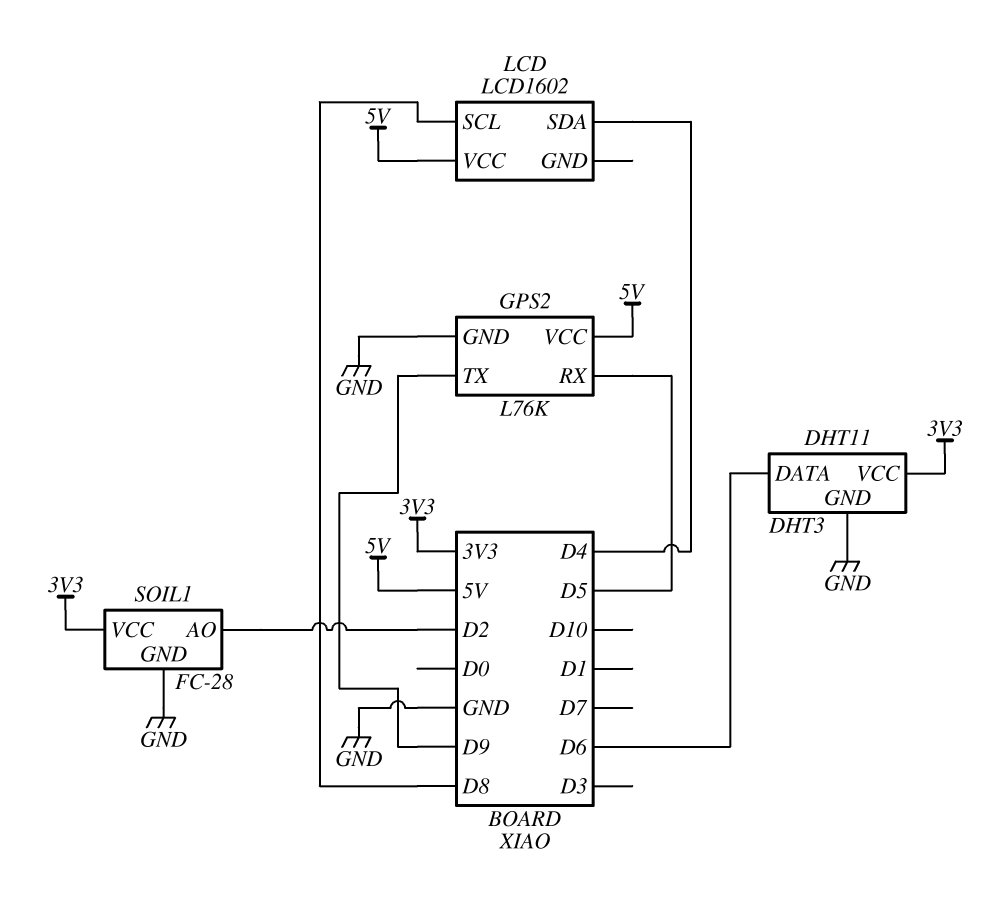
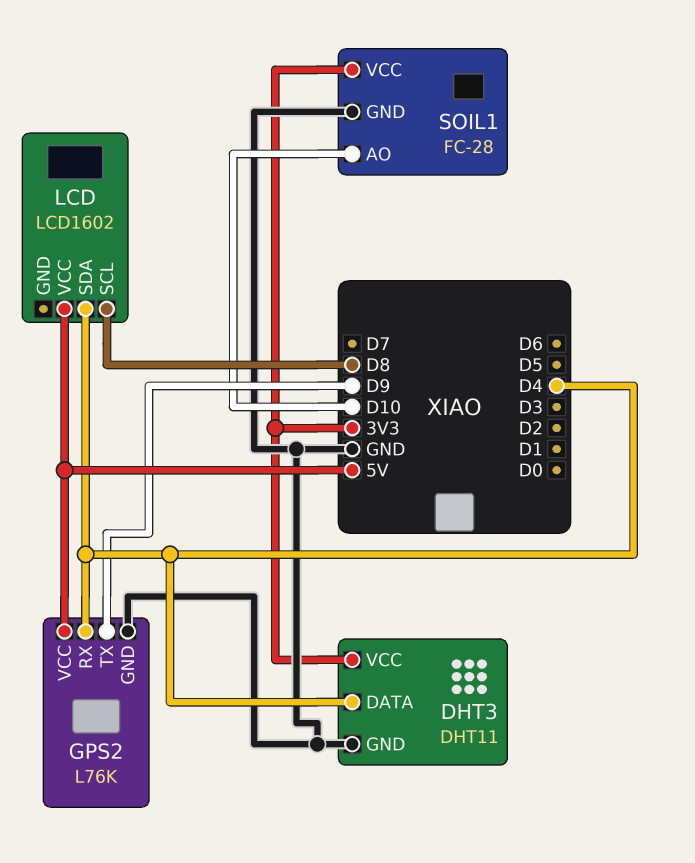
DHT3 pin DATA: D6 -> D4
GPS2 pin RX: D5 -> D4
SOIL1 pin AO: D2 -> D10

